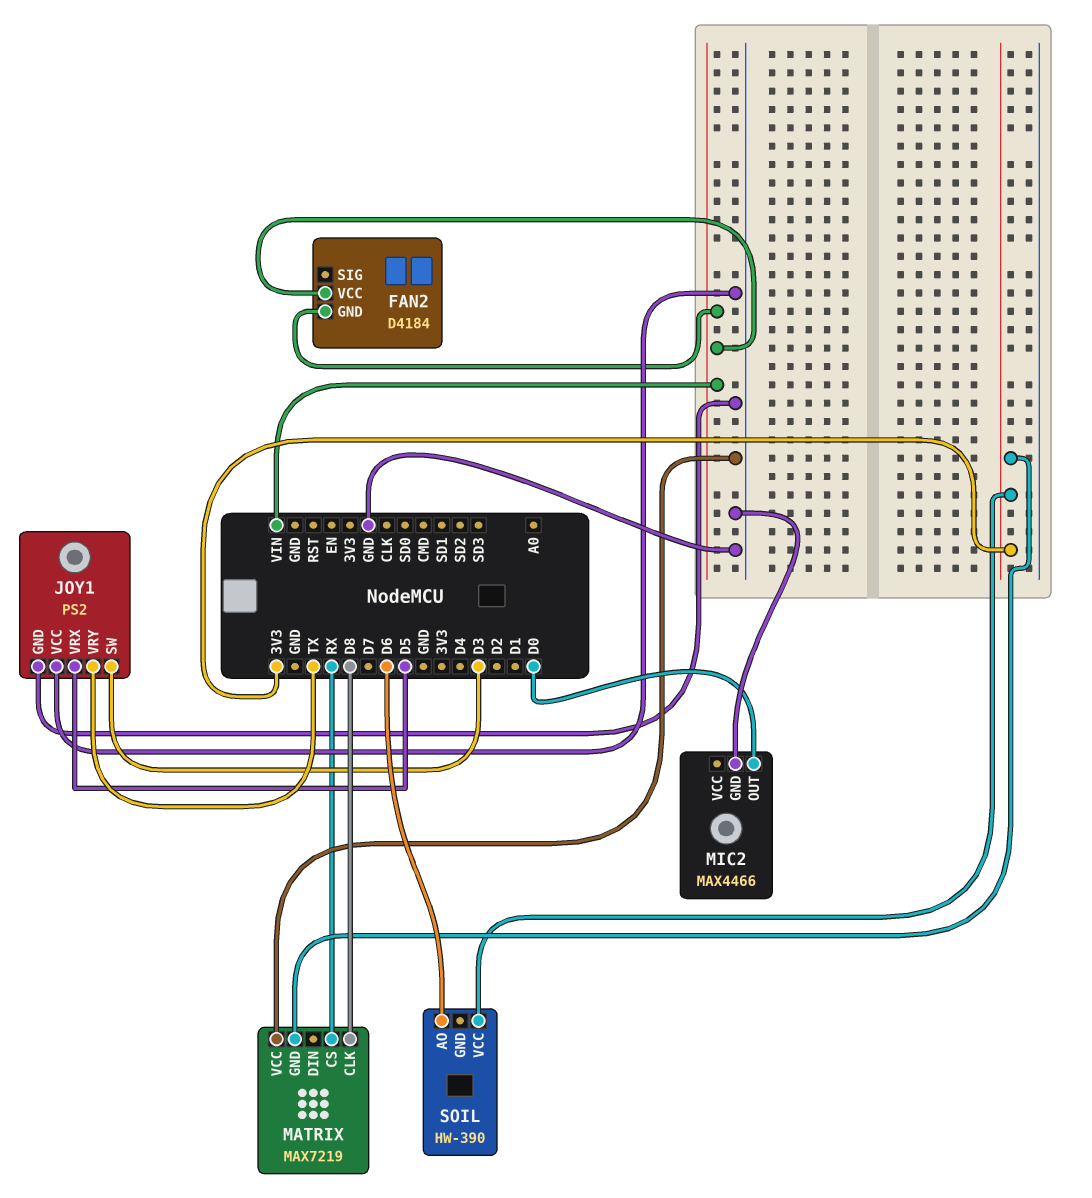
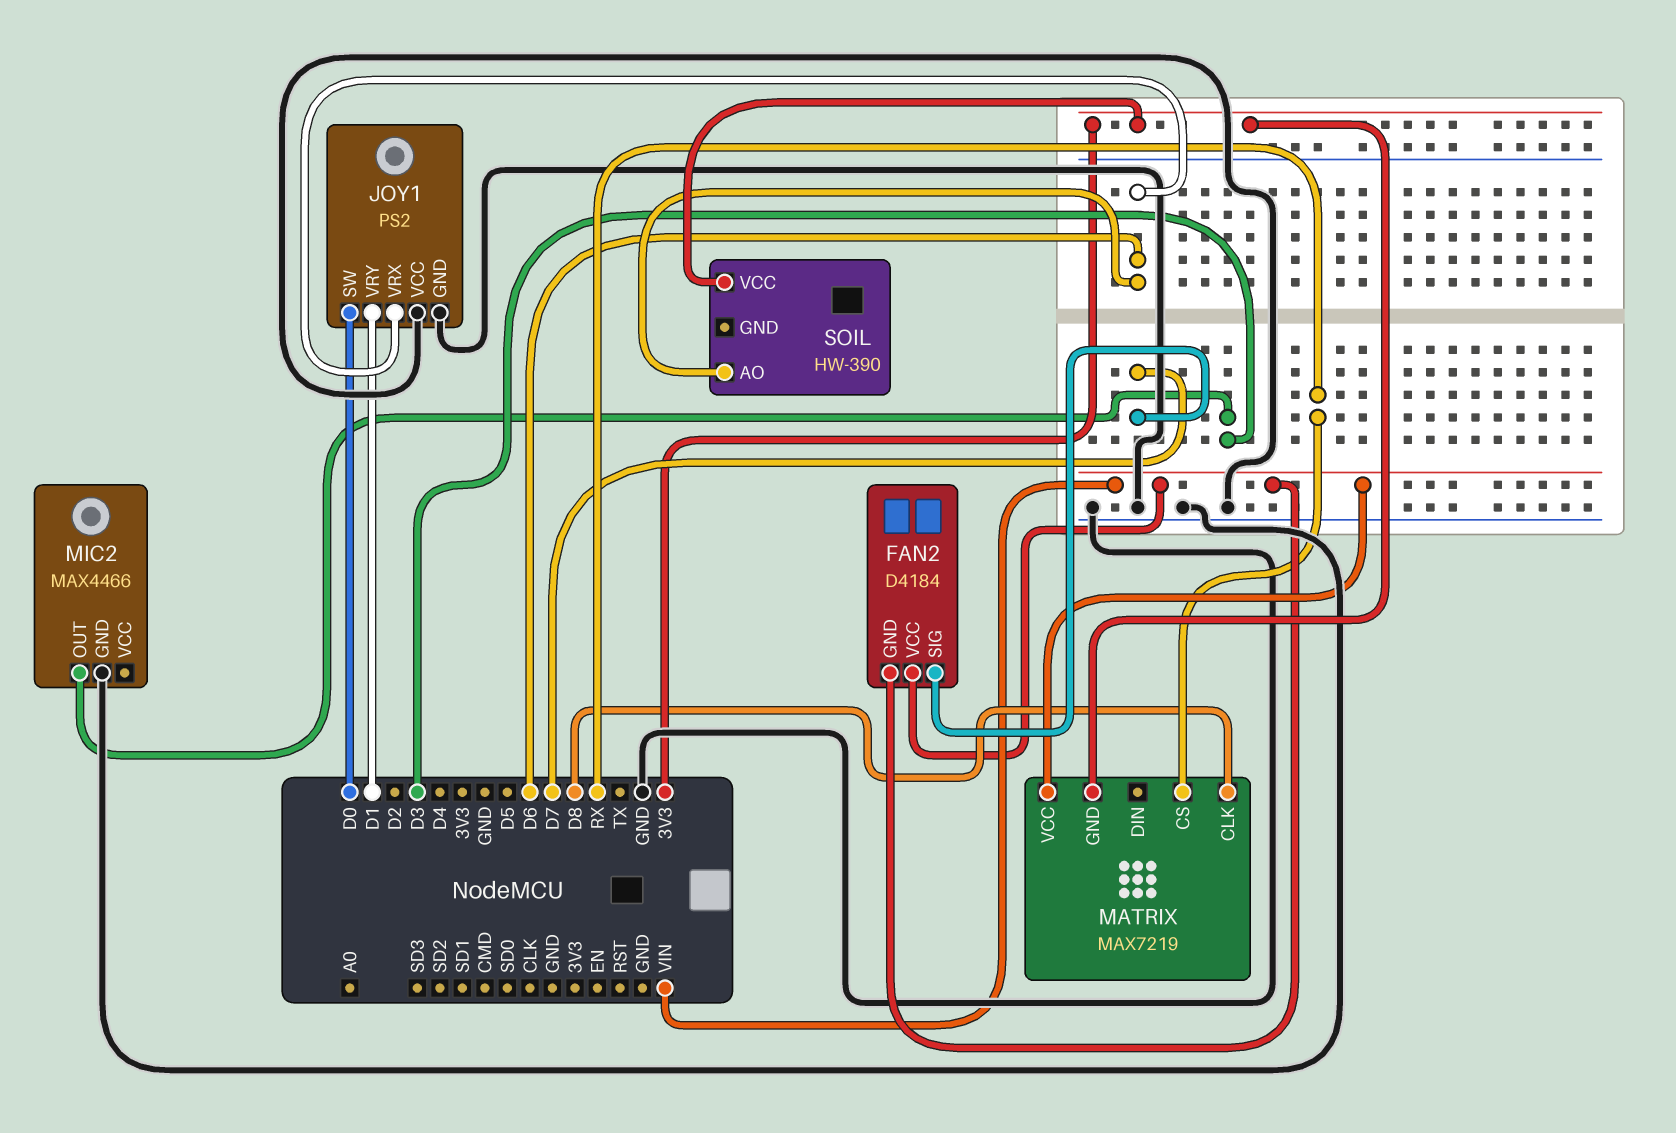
FAN2 pin SIG: none -> D7
JOY1 pin SW: D3 -> D0
JOY1 pin VRX: D5 -> D6
JOY1 pin VRY: TX -> D1
MATRIX pin VCC: GND -> VIN
MIC2 pin OUT: D0 -> D3

